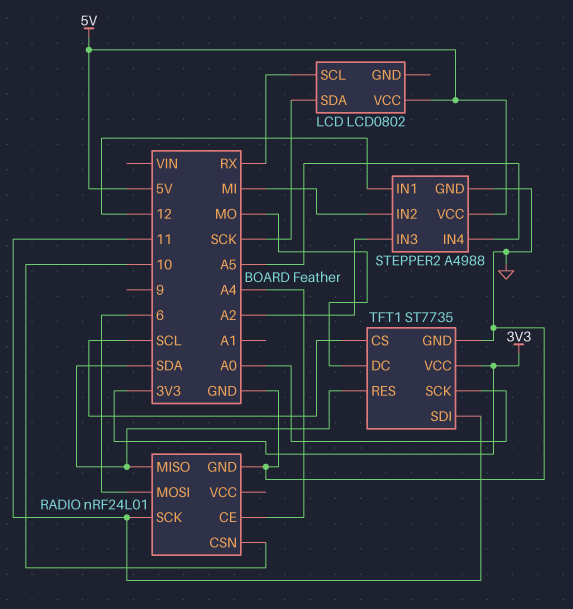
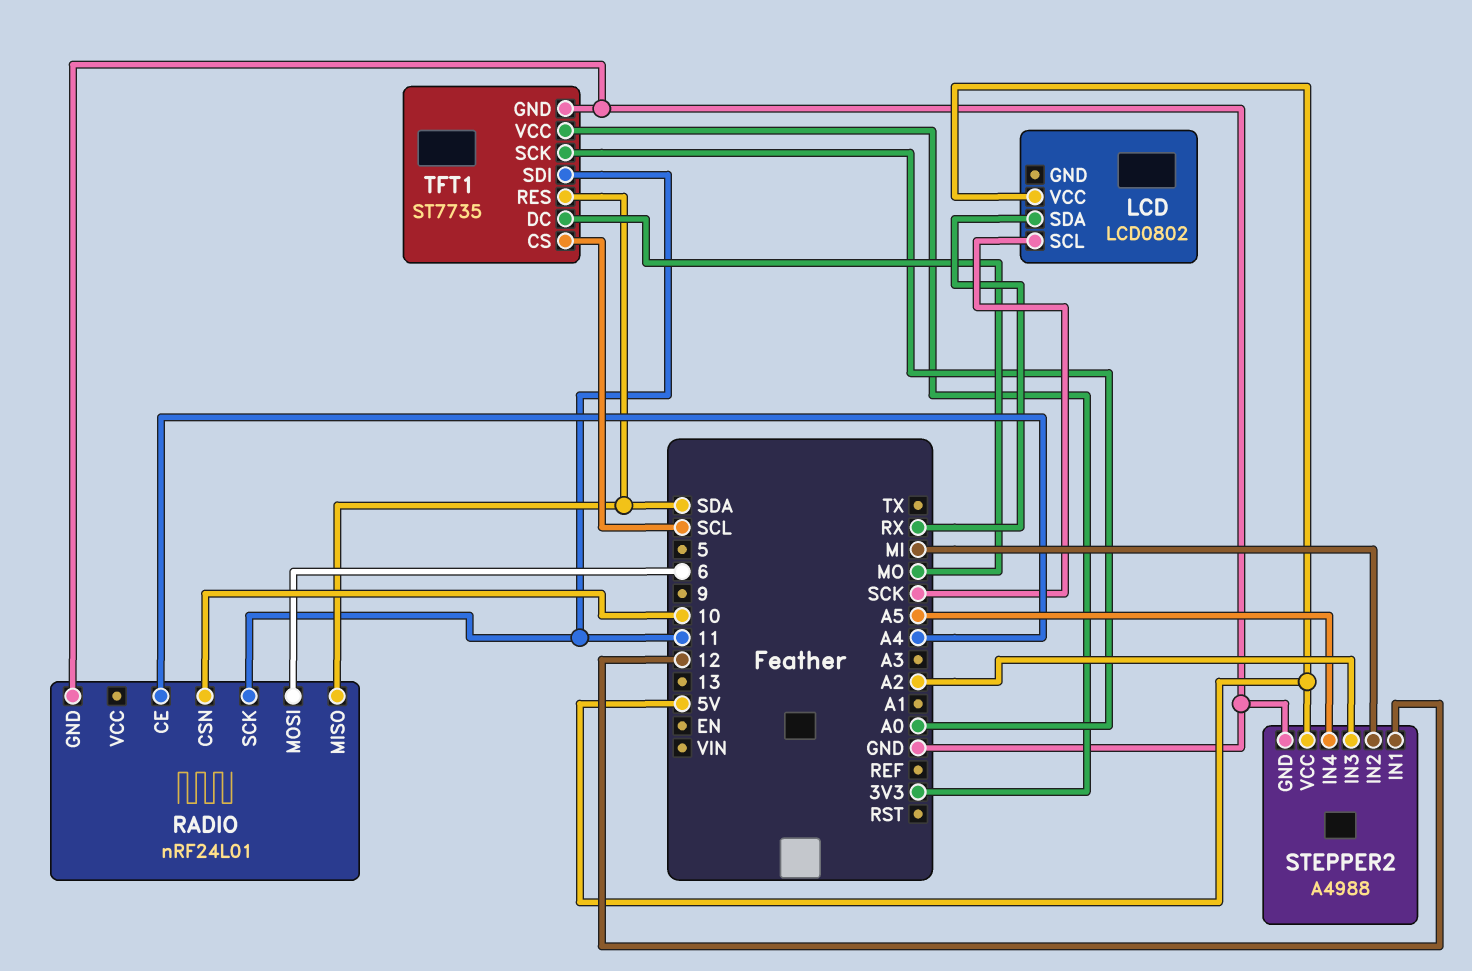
LCD pin SCL: RX -> SCK
LCD pin SDA: SCK -> RX

